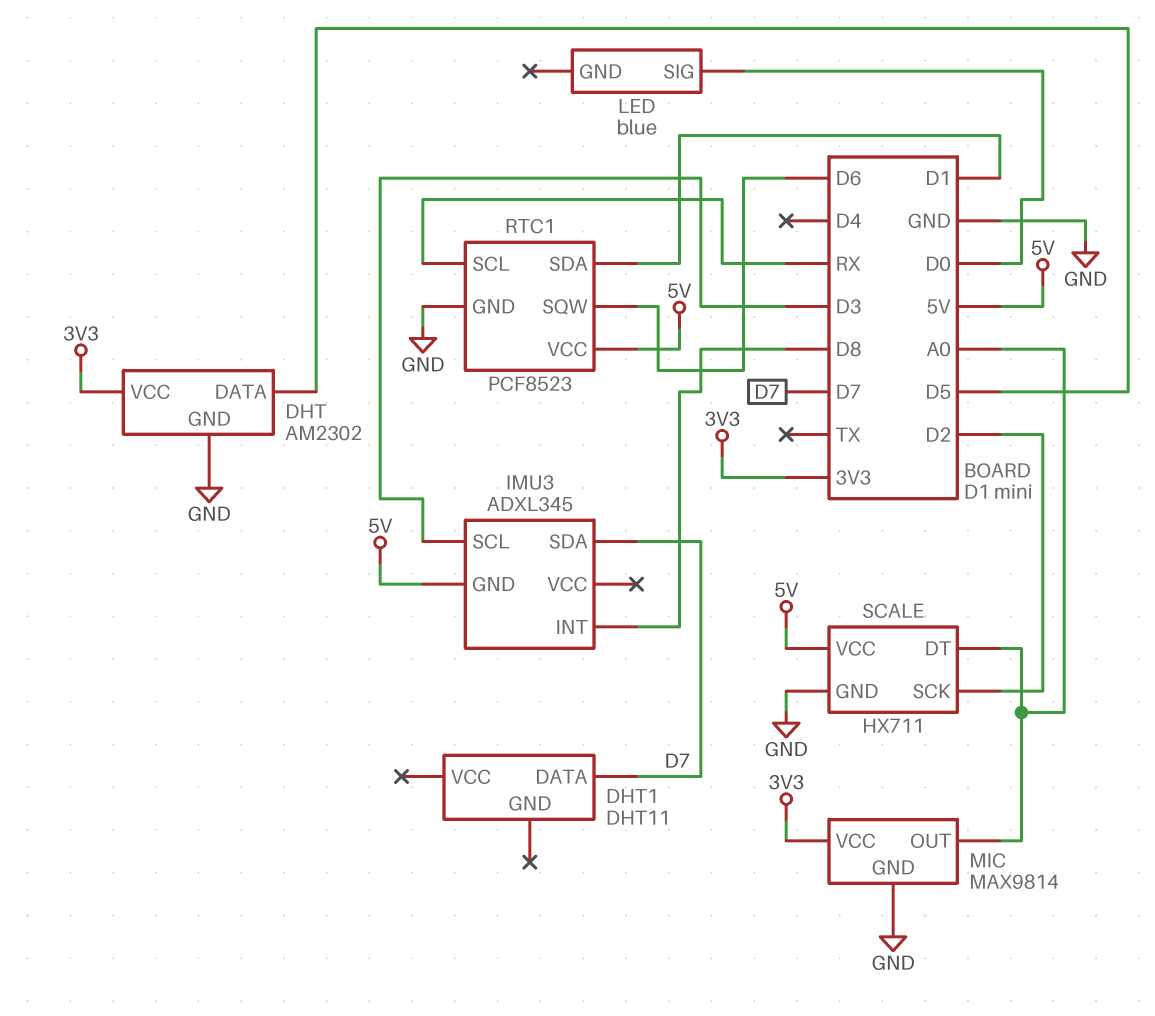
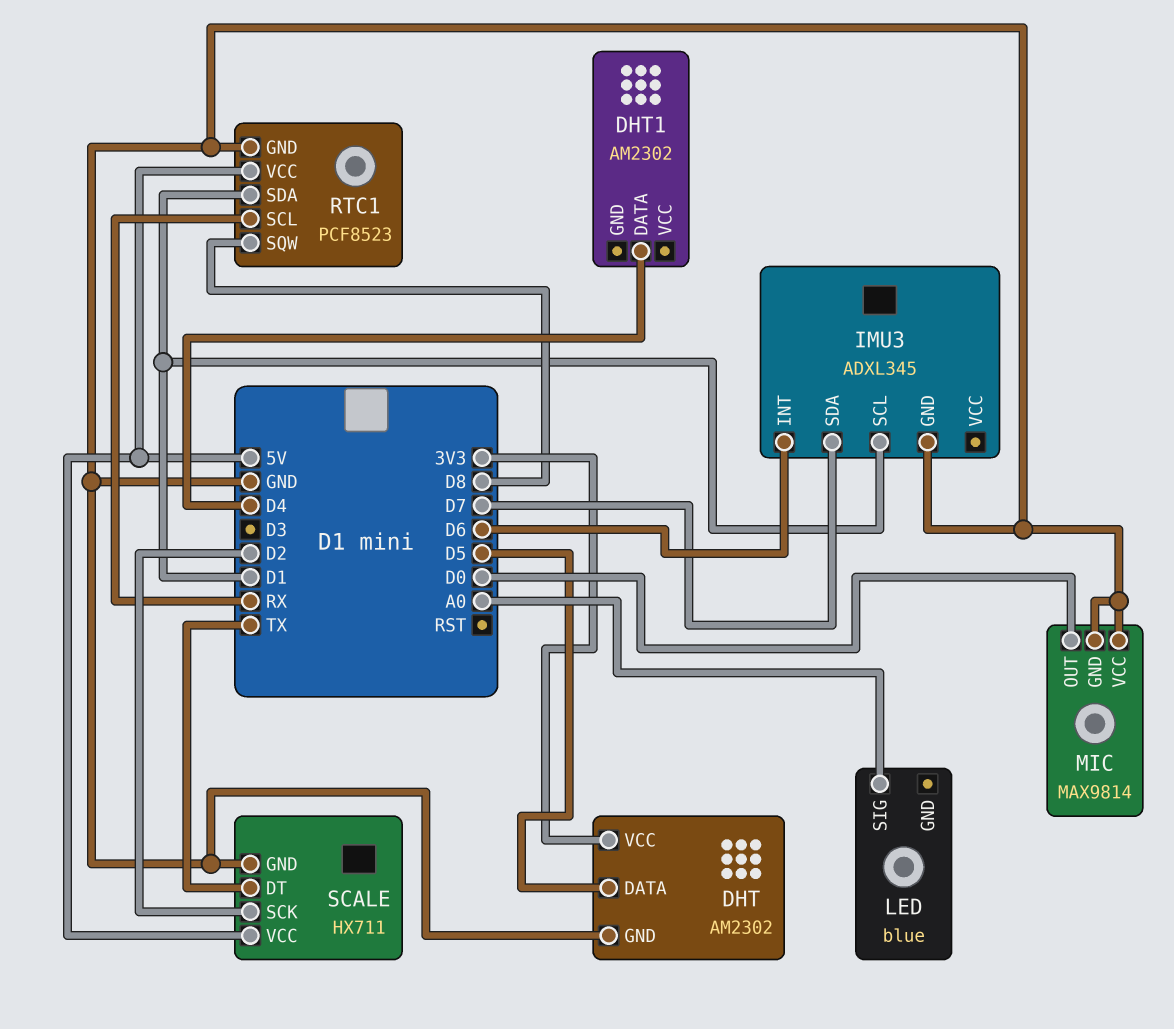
DHT1: DHT11 -> AM2302
DHT1 pin DATA: D7 -> D4
IMU3 pin GND: 5V -> GND
IMU3 pin INT: D8 -> D6
IMU3 pin SCL: D3 -> D1
LED pin SIG: D0 -> A0
MIC pin OUT: A0 -> D0
MIC pin VCC: 3V3 -> GND
RTC1 pin SQW: D6 -> D8
SCALE pin DT: A0 -> TX

